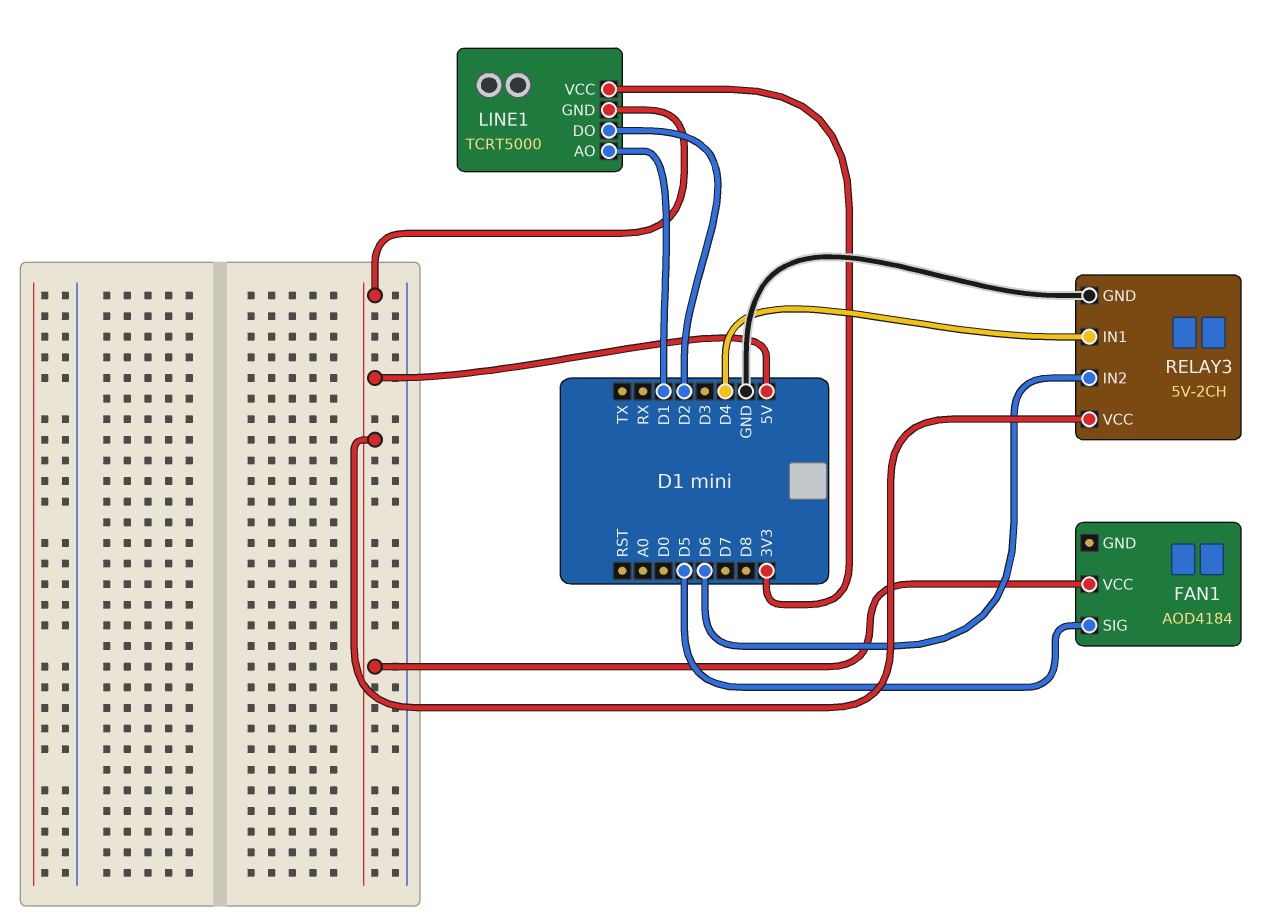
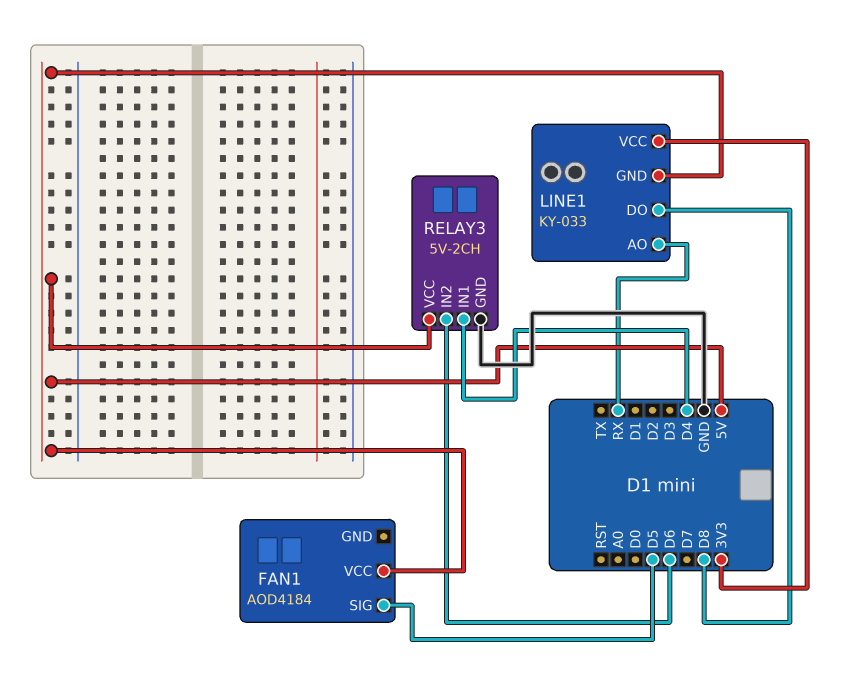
LINE1: TCRT5000 -> KY-033
LINE1 pin AO: D1 -> RX
LINE1 pin DO: D2 -> D8

